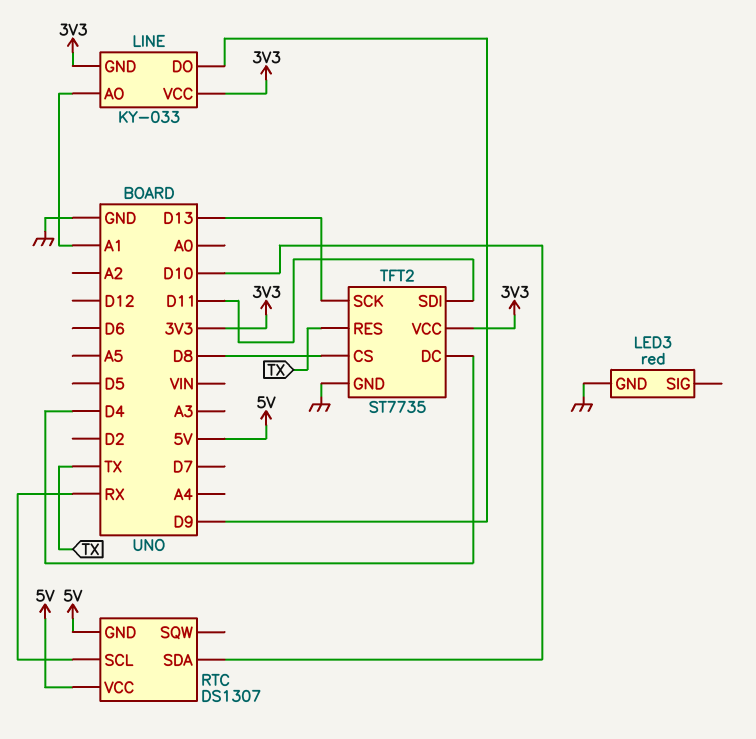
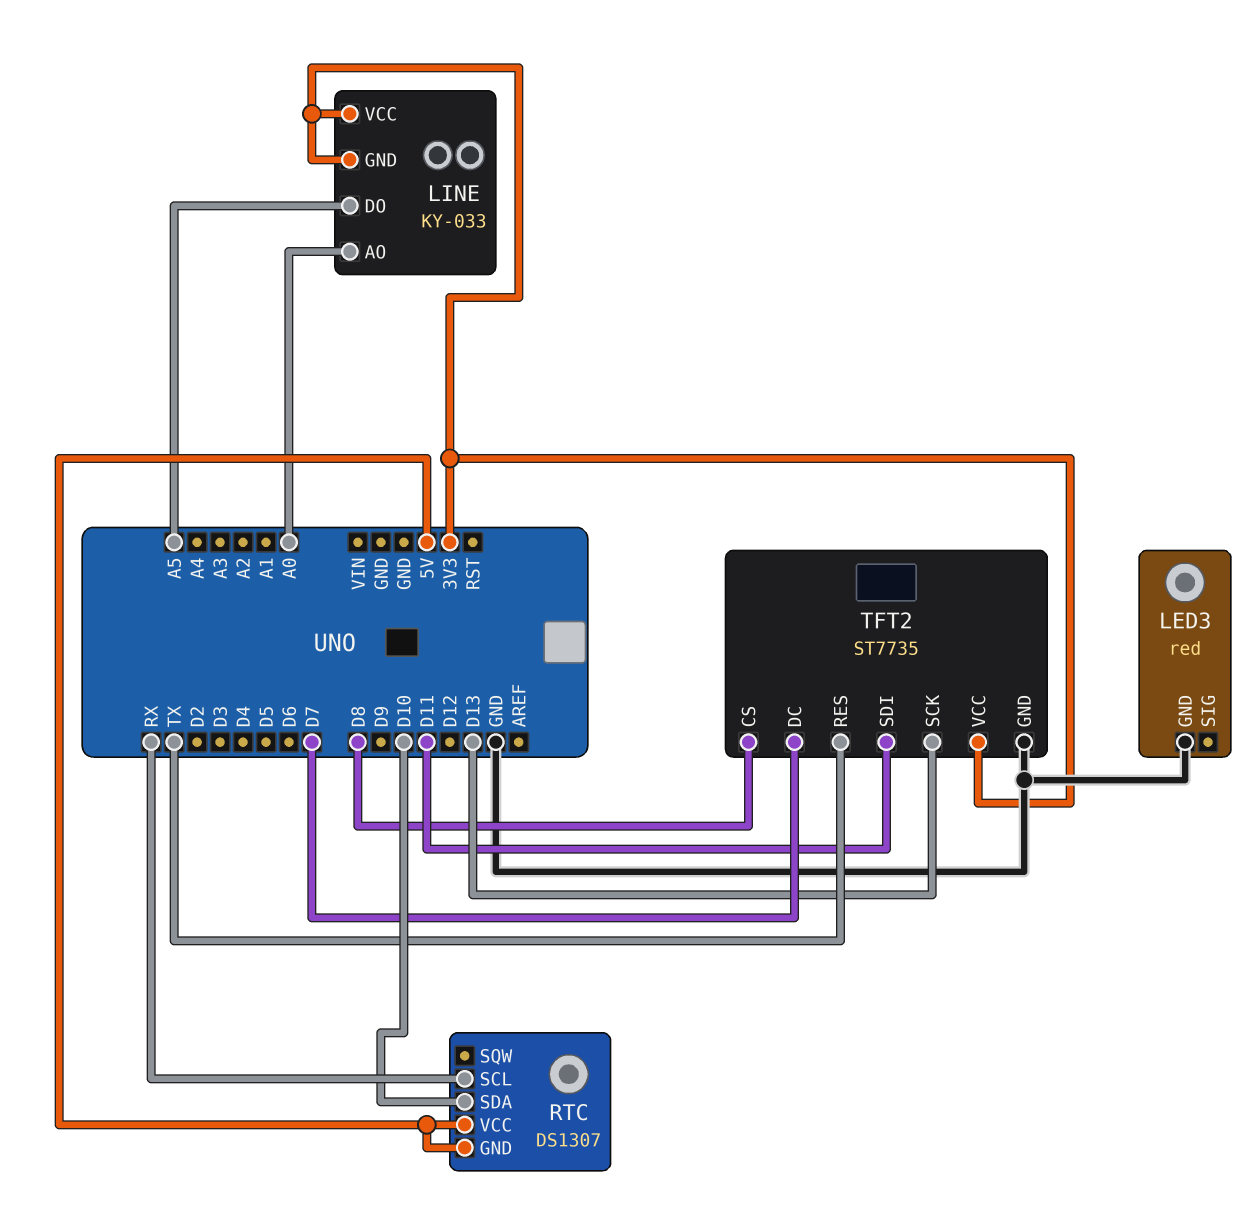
LINE pin AO: A1 -> A0
LINE pin DO: D9 -> A5
TFT2 pin DC: D4 -> D7

